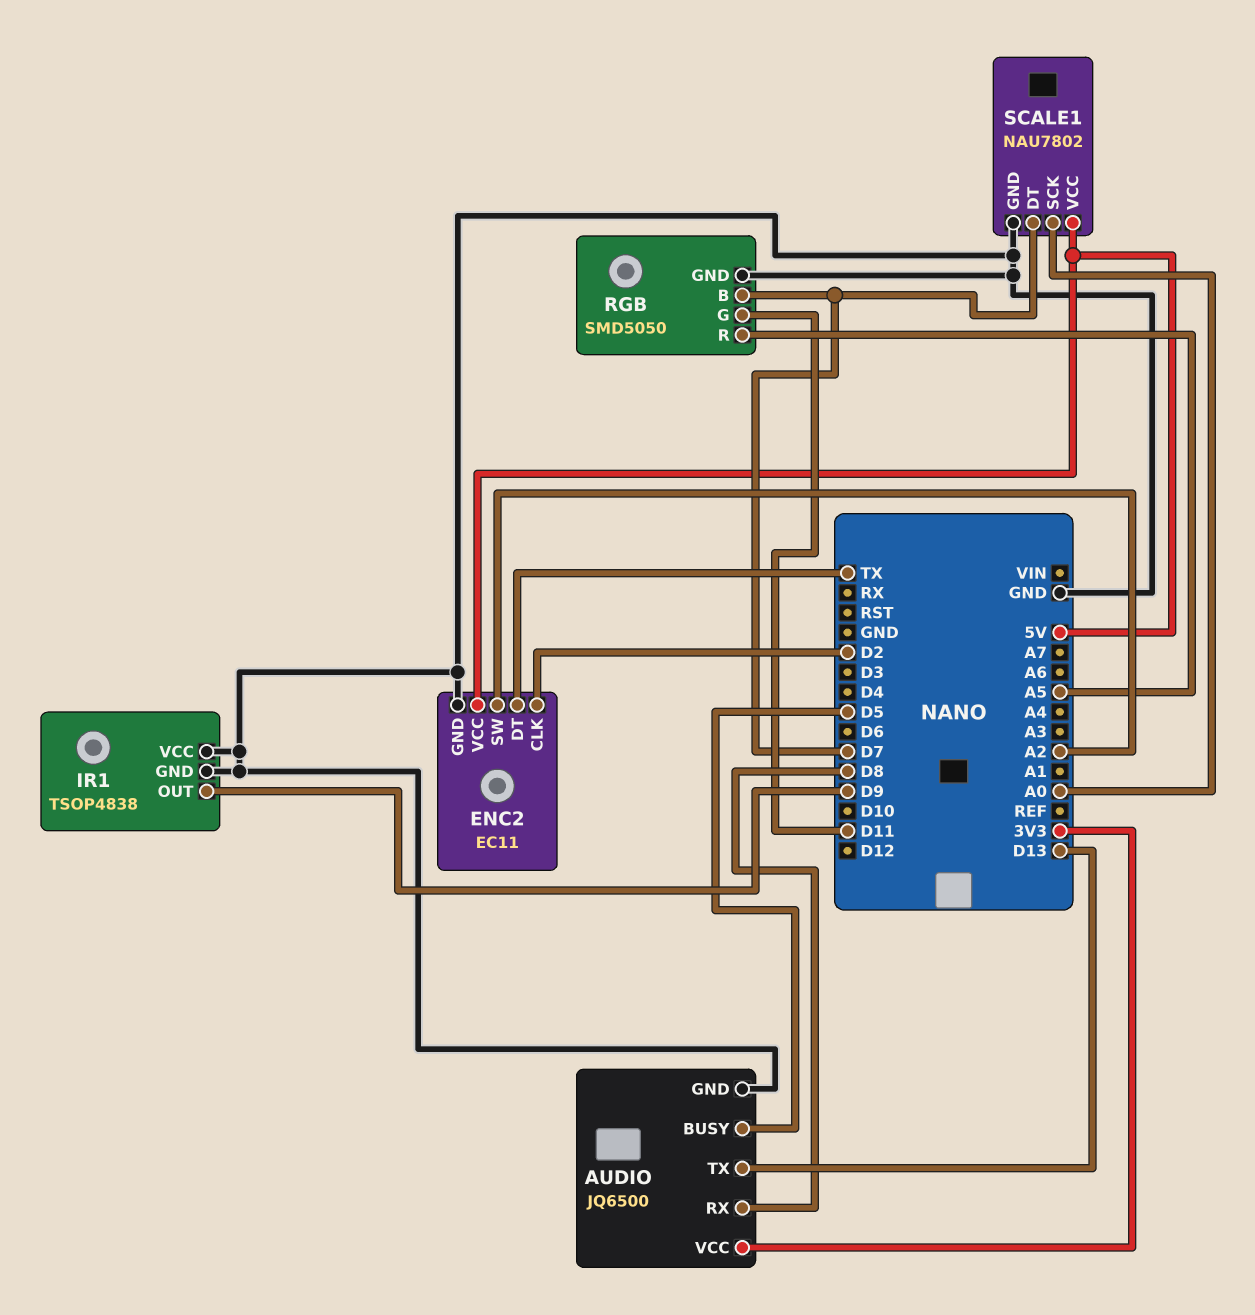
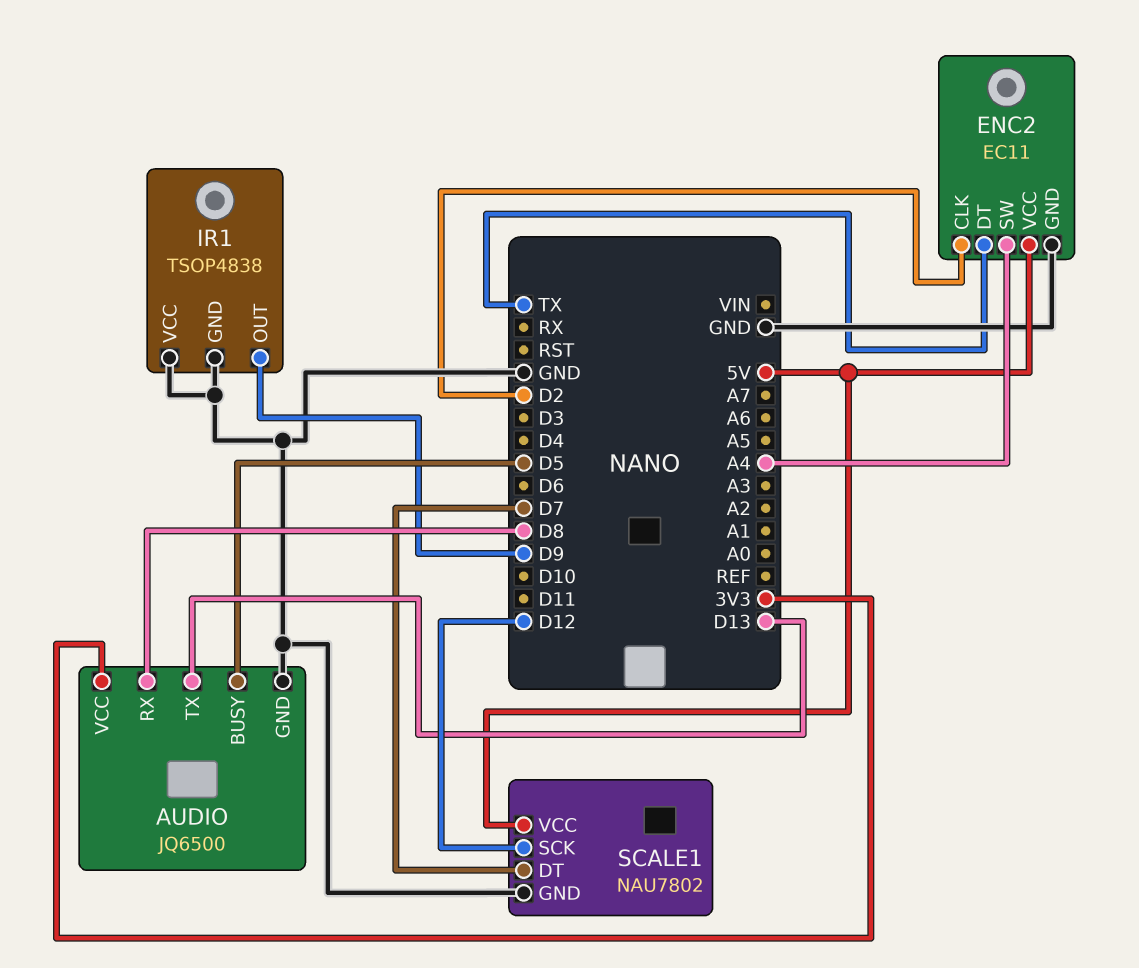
ENC2 pin SW: A2 -> A4
RGB: SMD5050 -> none
RGB pin B: D7 -> none
RGB pin G: D11 -> none
RGB pin GND: GND -> none
RGB pin R: A5 -> none
SCALE1 pin SCK: A0 -> D12

